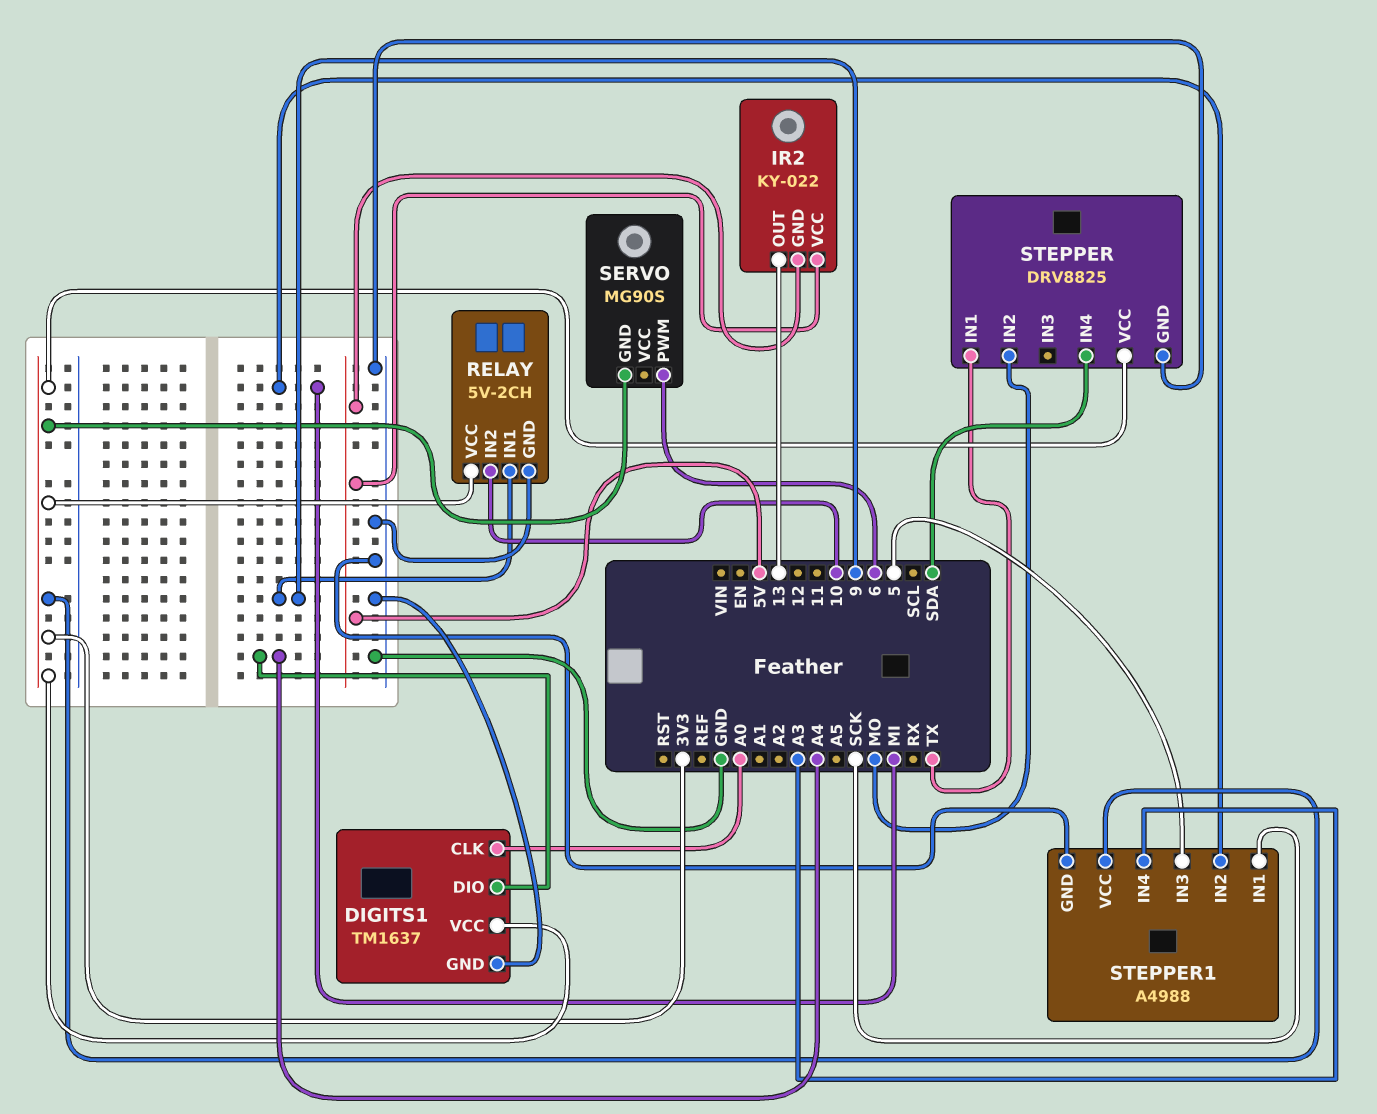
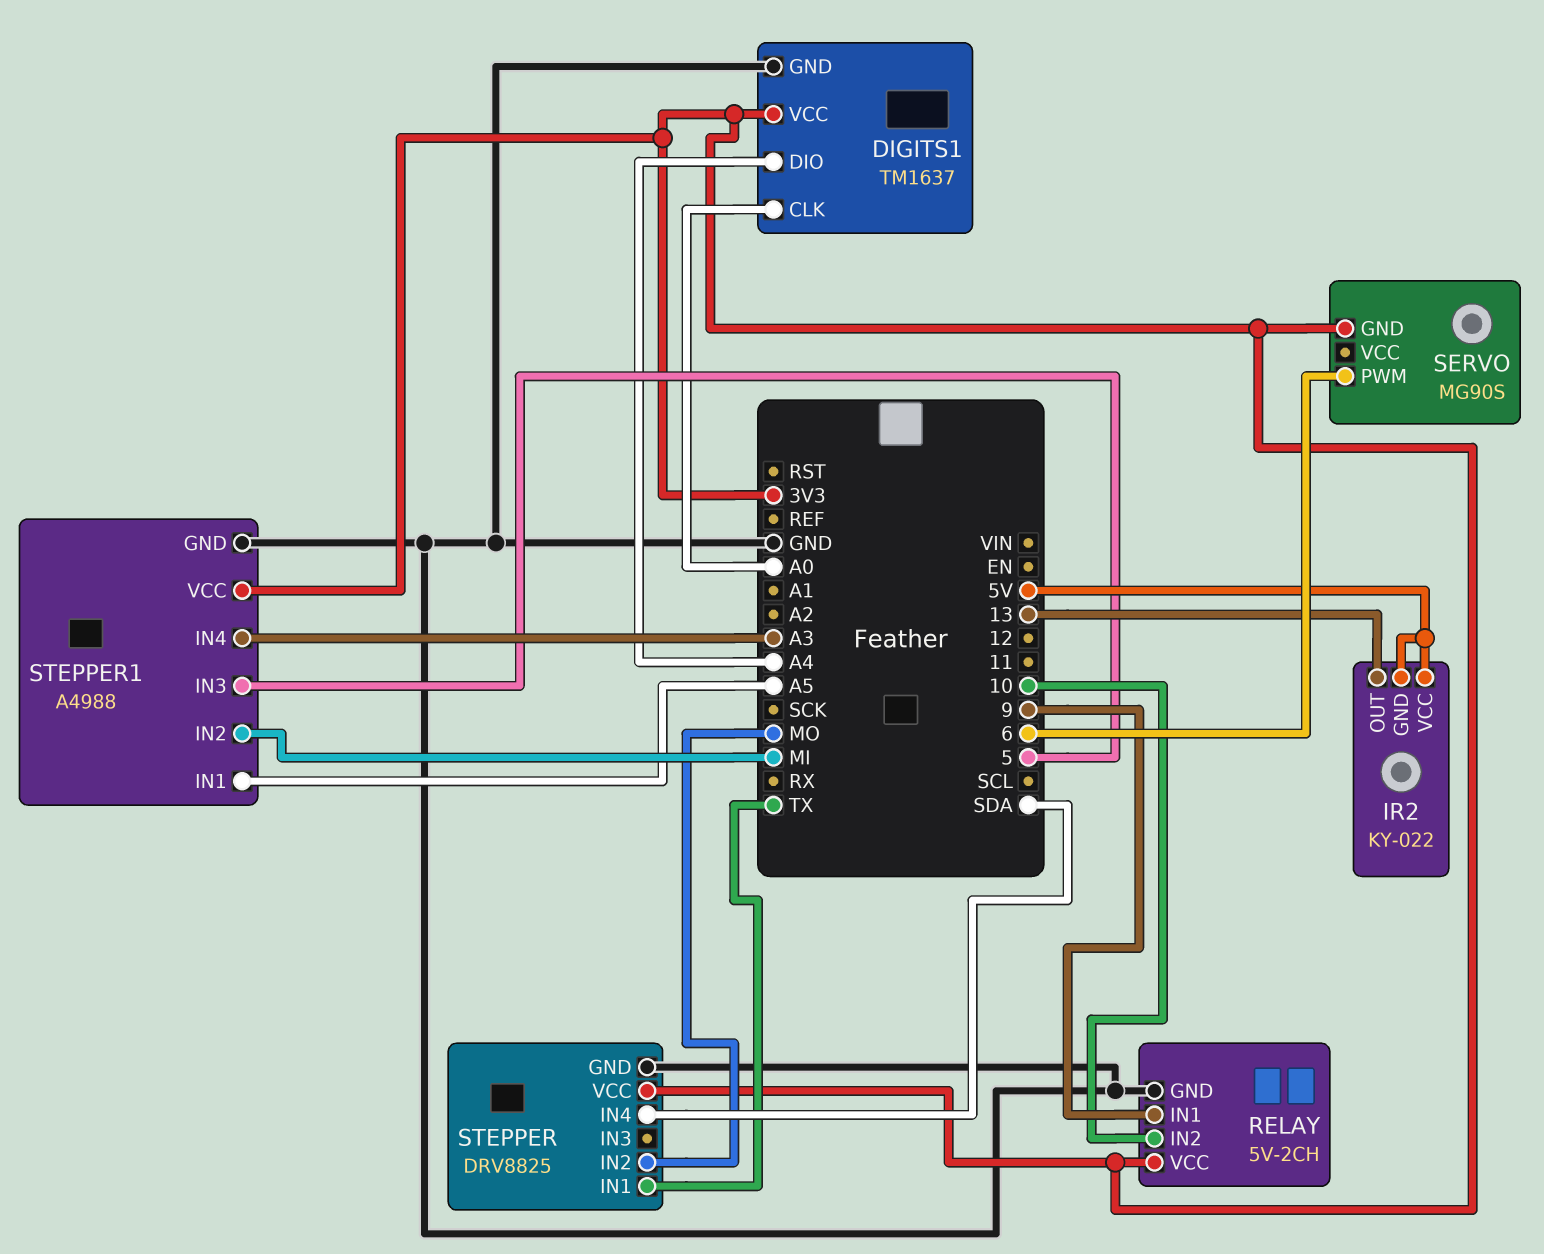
STEPPER1 pin IN1: SCK -> A5

